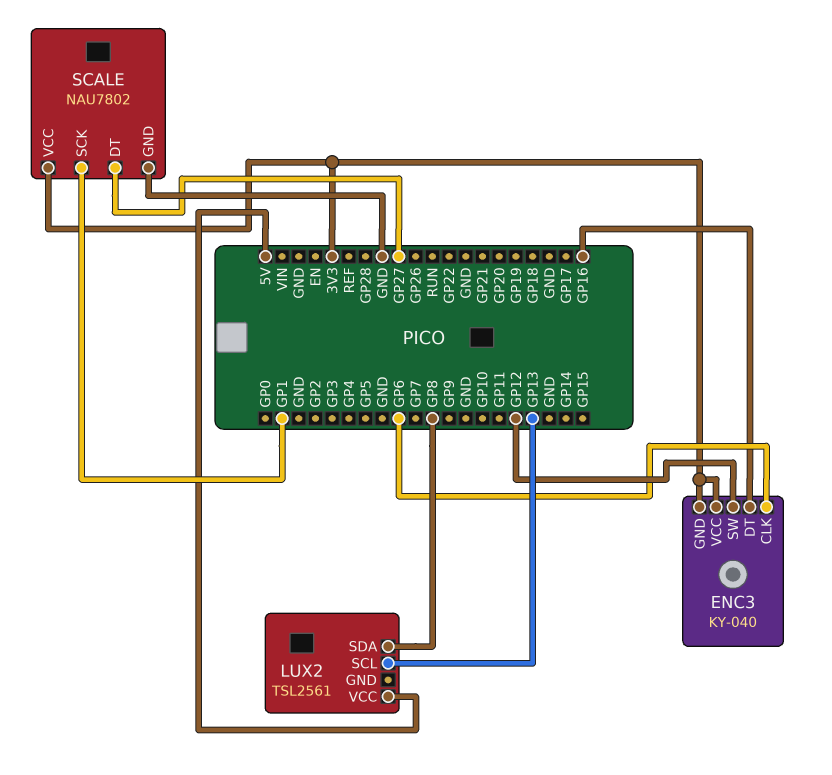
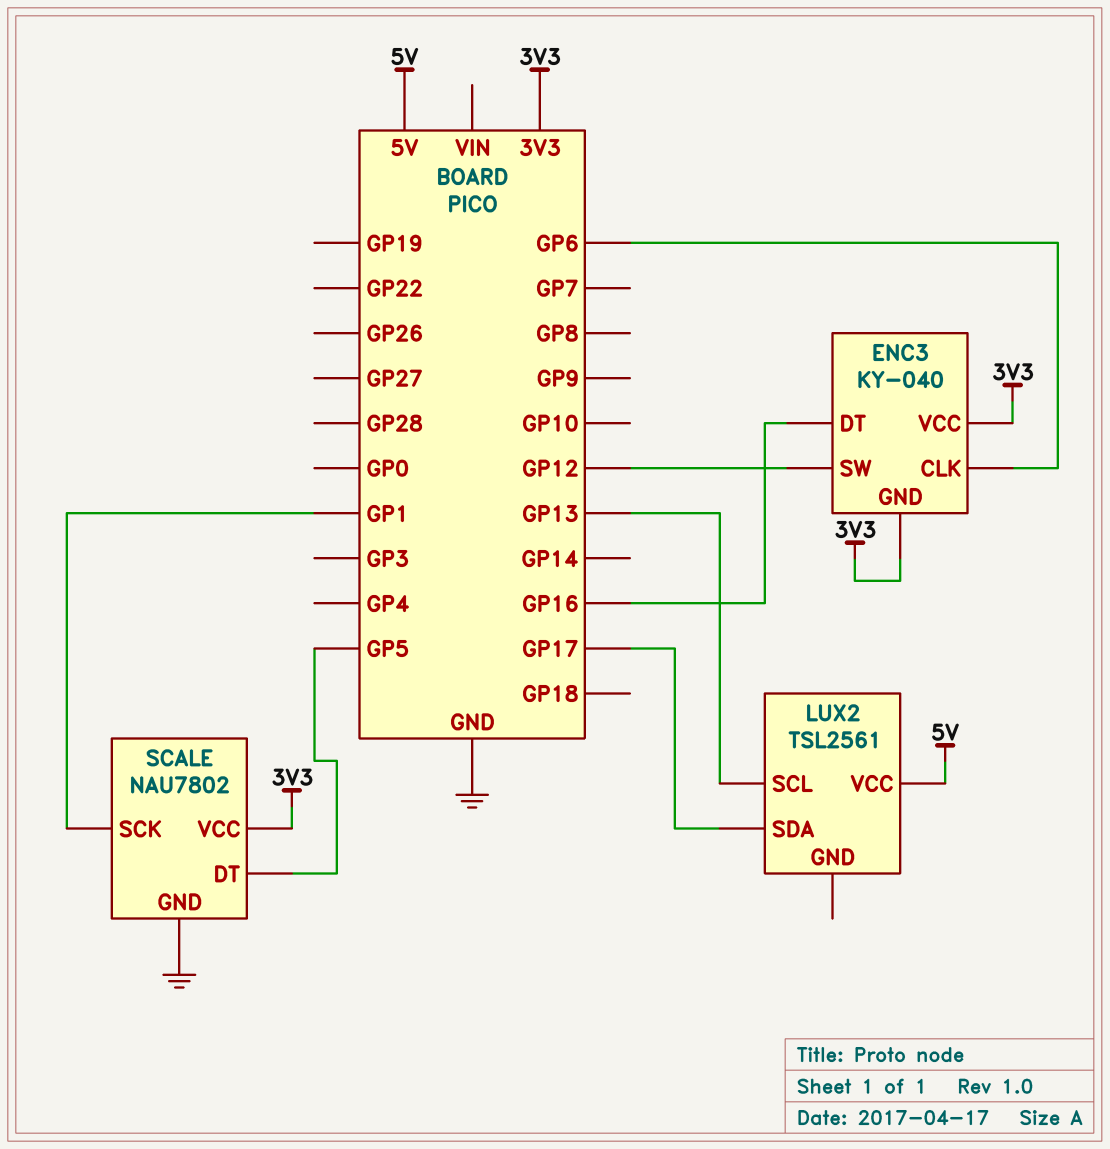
LUX2 pin SDA: GP8 -> GP17
SCALE pin DT: GP27 -> GP5

